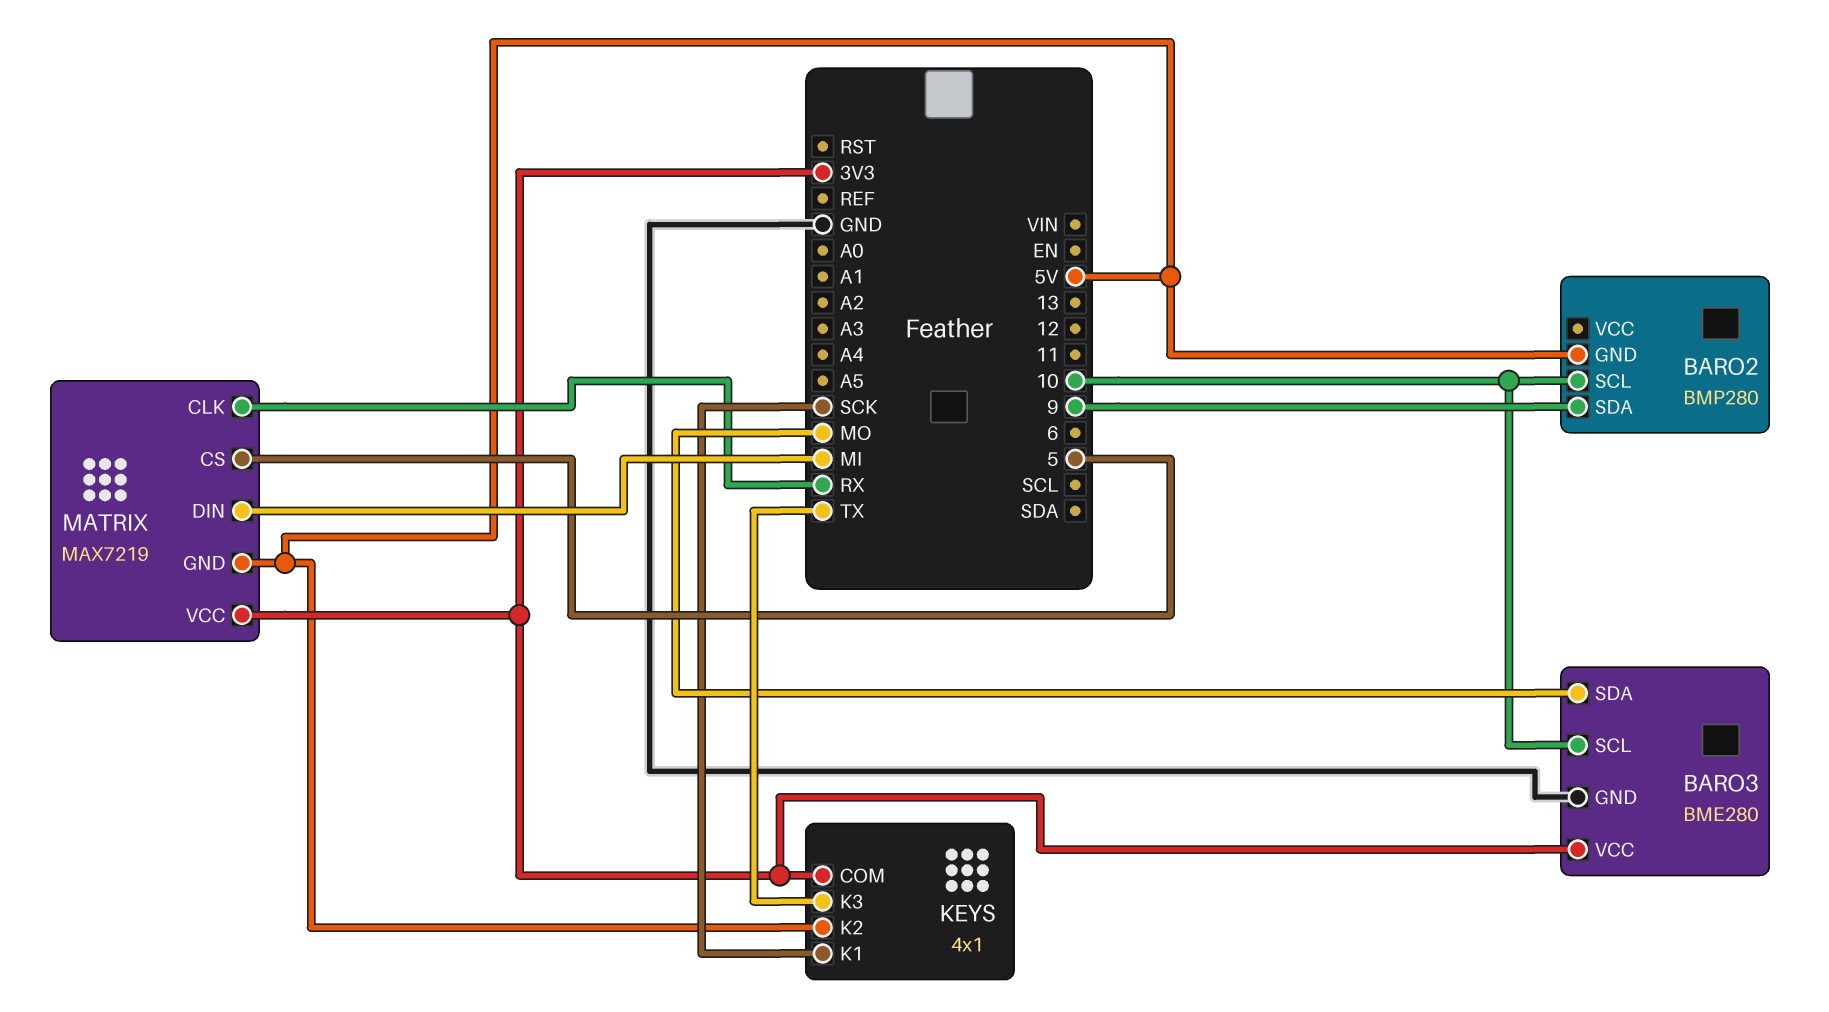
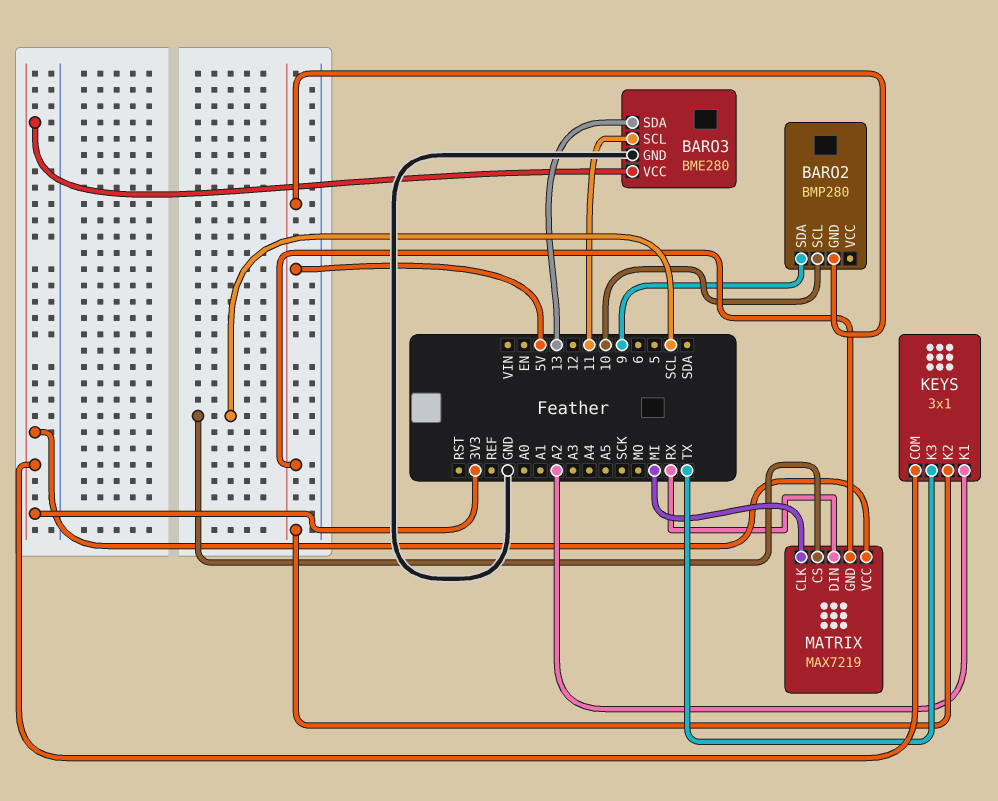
BARO3 pin SCL: 10 -> 11
BARO3 pin SDA: MO -> 13
KEYS: 4x1 -> 3x1
KEYS pin K1: SCK -> A2
MATRIX pin CLK: RX -> MI
MATRIX pin CS: 5 -> SCL
MATRIX pin DIN: MI -> RX

